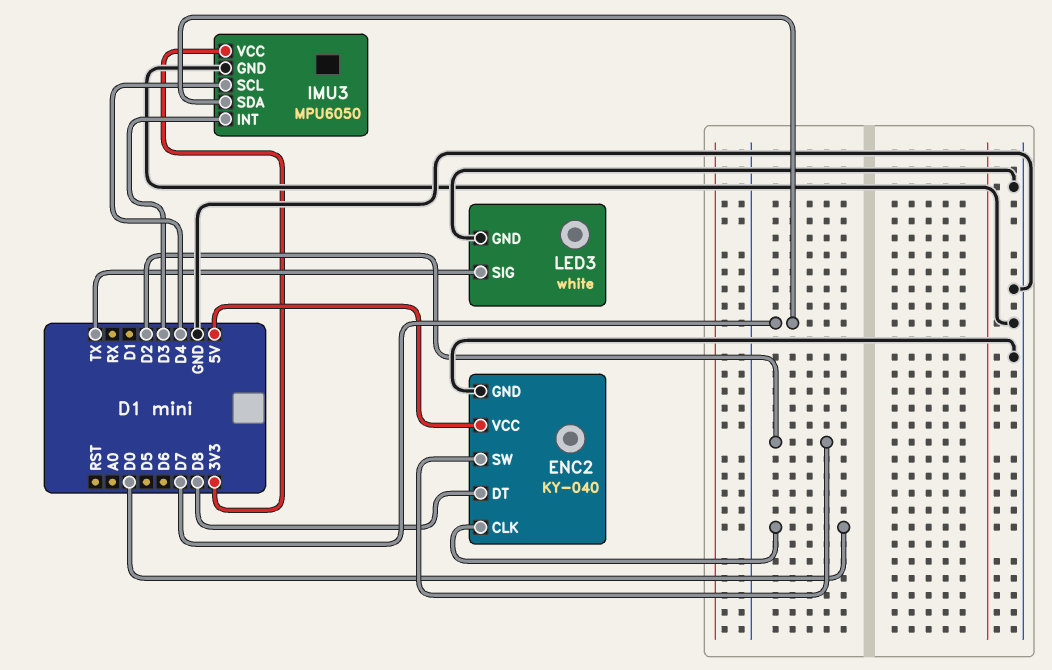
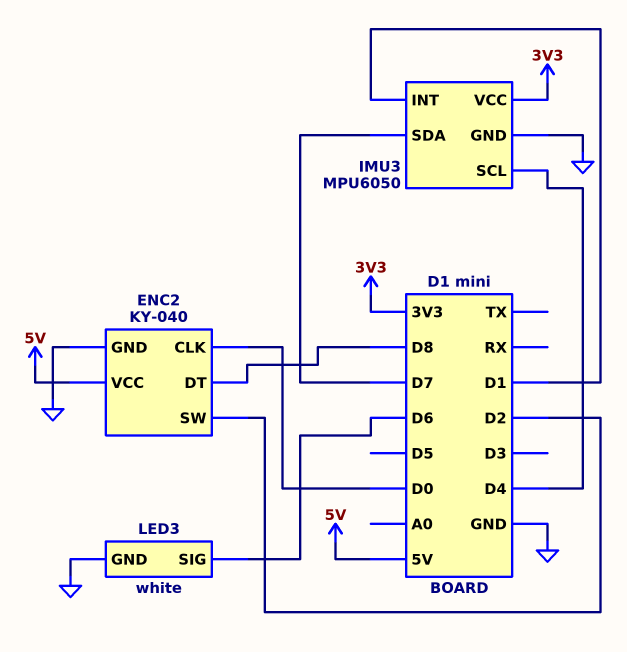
IMU3 pin INT: D3 -> D1
LED3 pin SIG: TX -> D6

